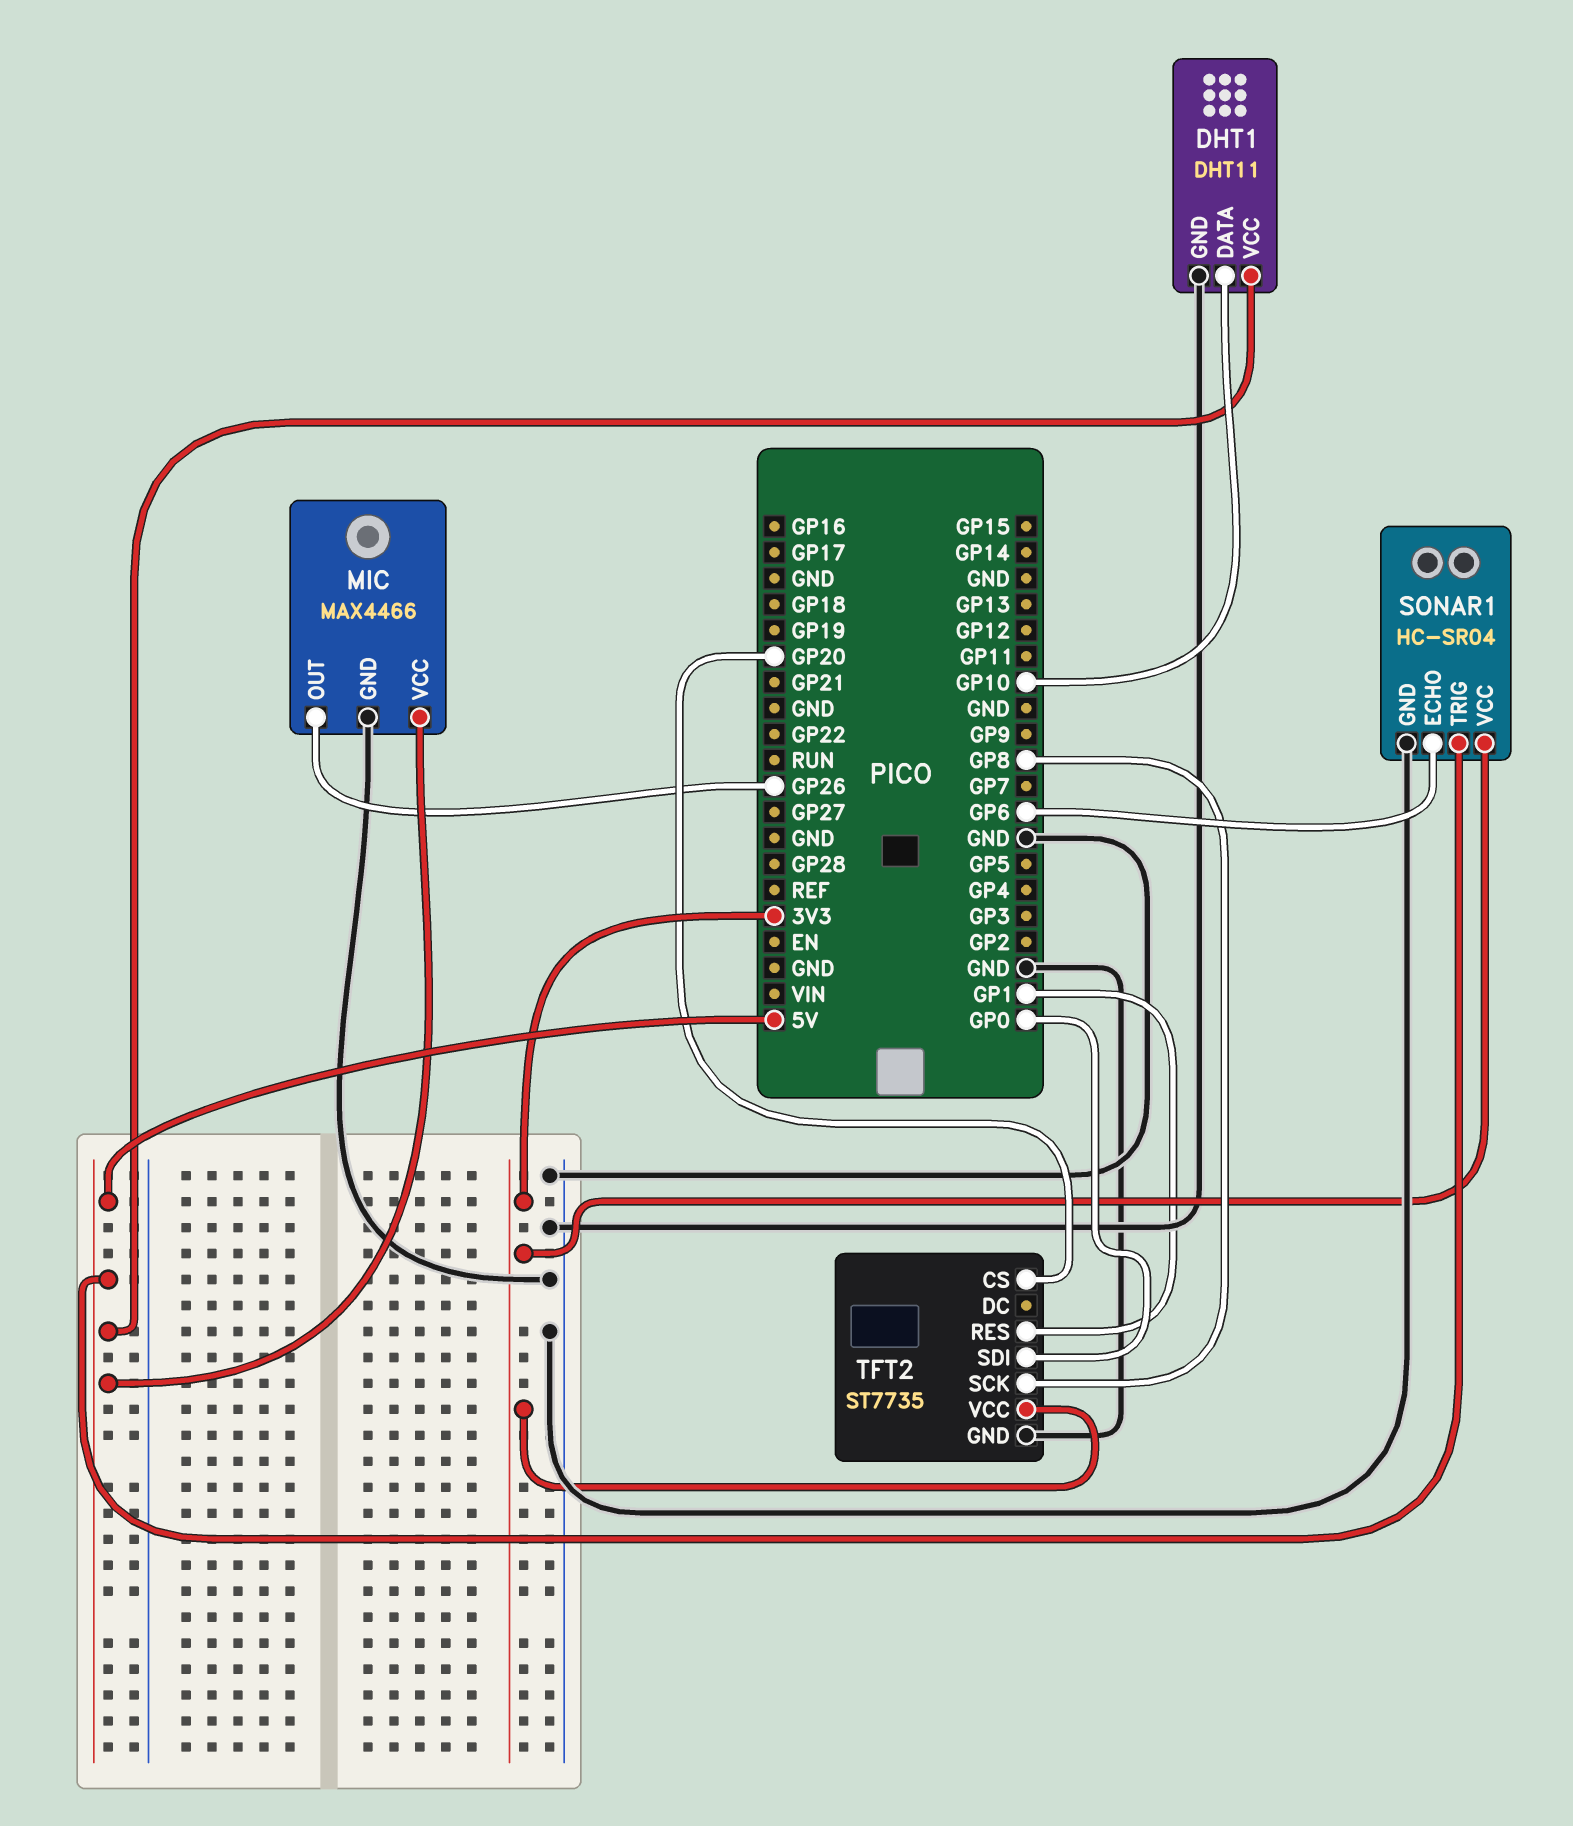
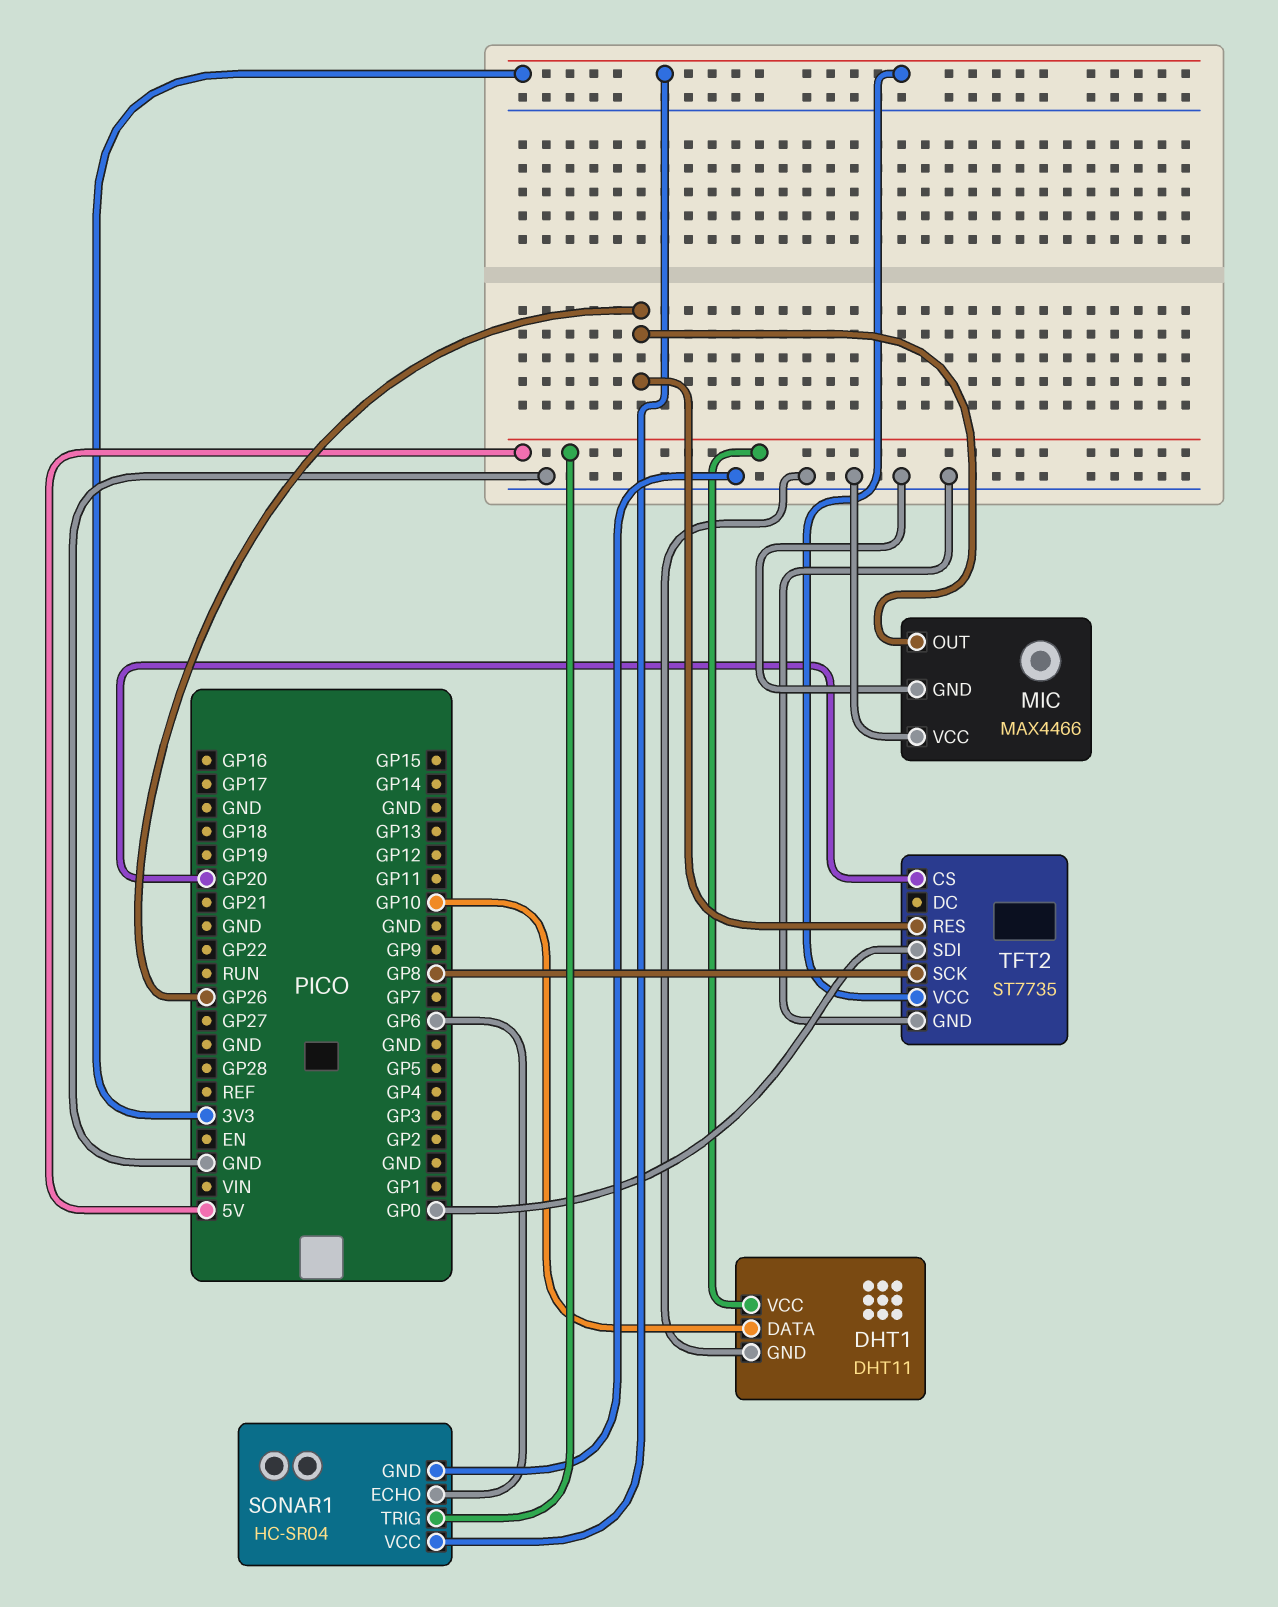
MIC pin VCC: 5V -> GND
TFT2 pin RES: GP1 -> GP26

